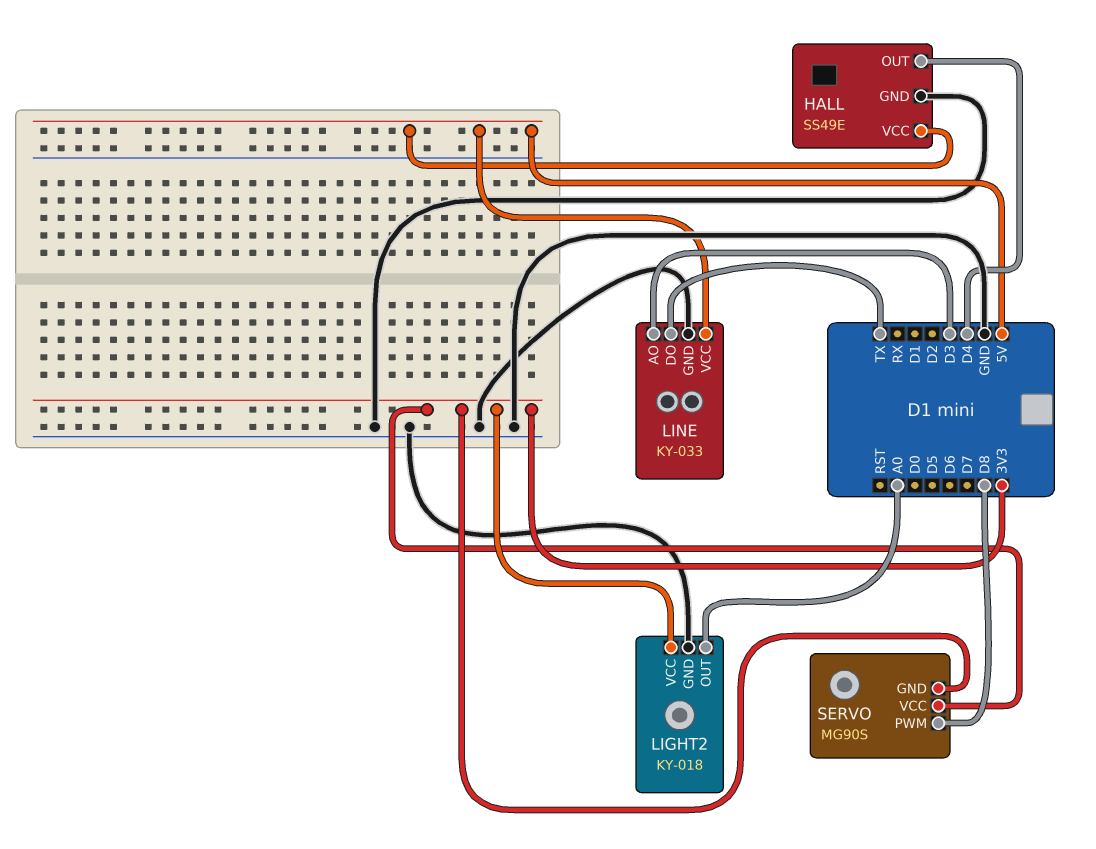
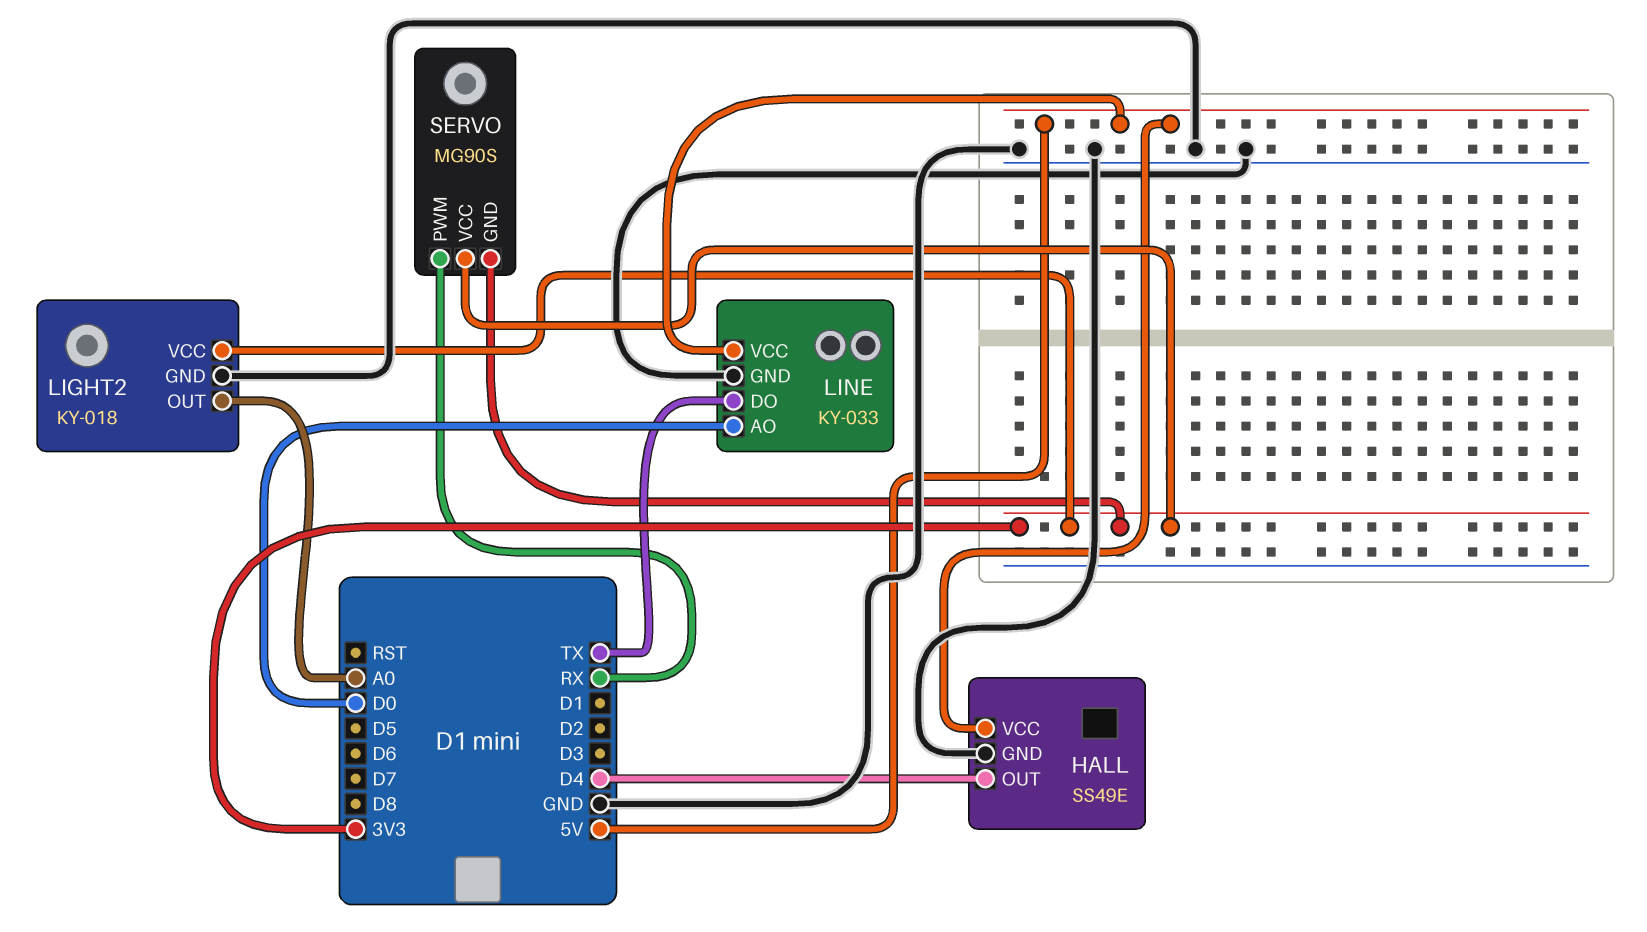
LINE pin AO: D3 -> D0
SERVO pin PWM: D8 -> RX

